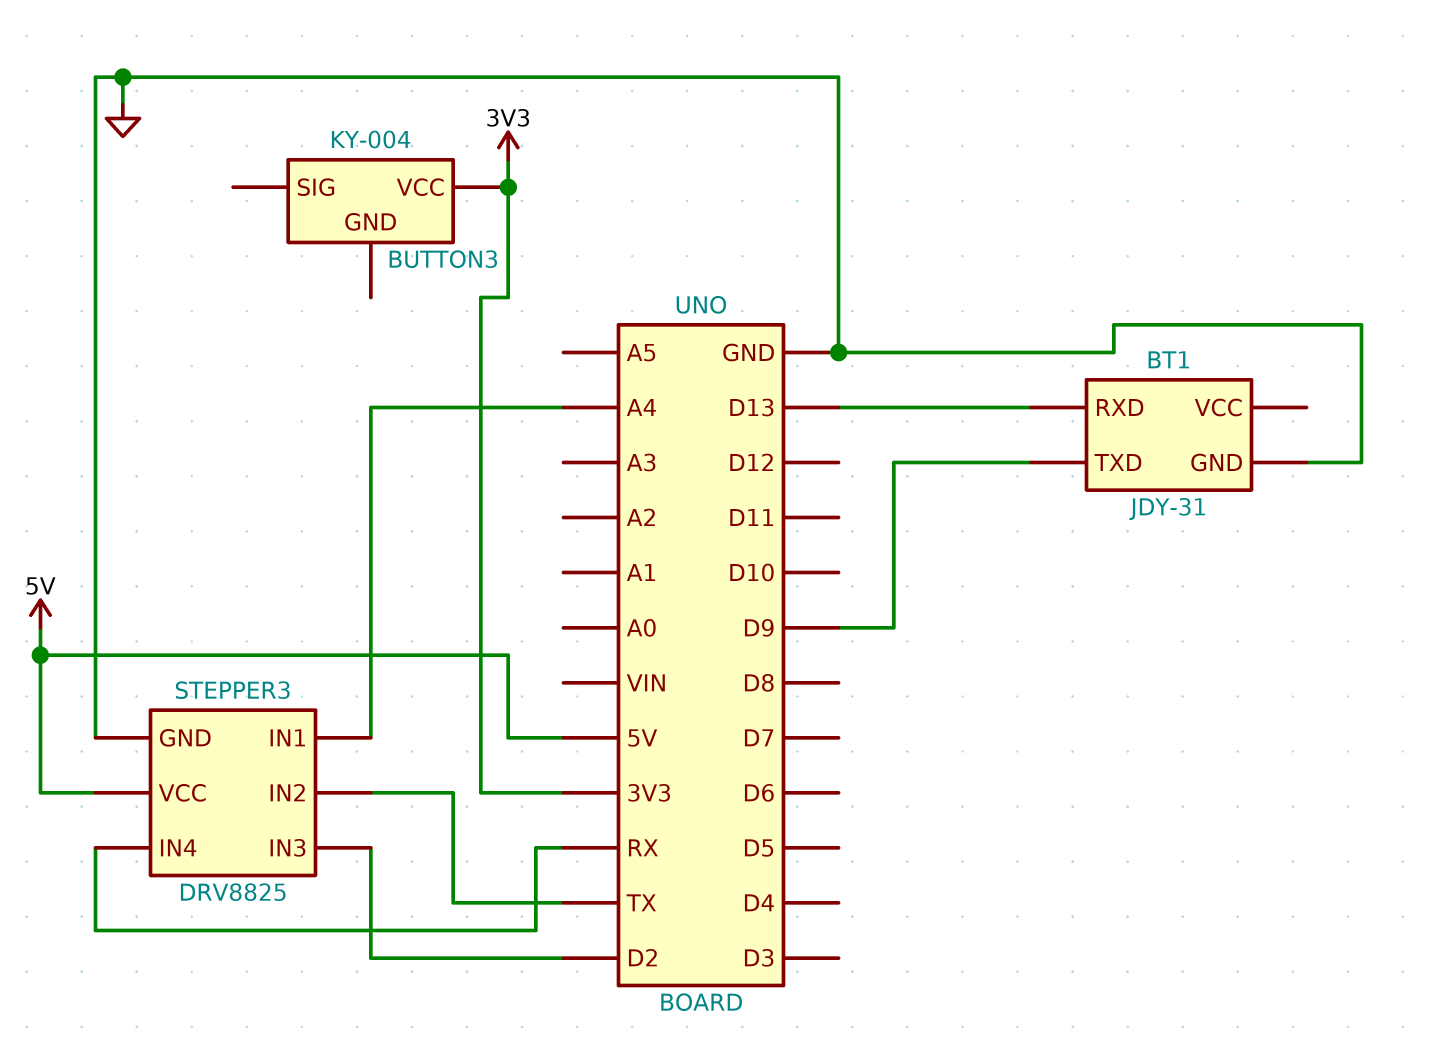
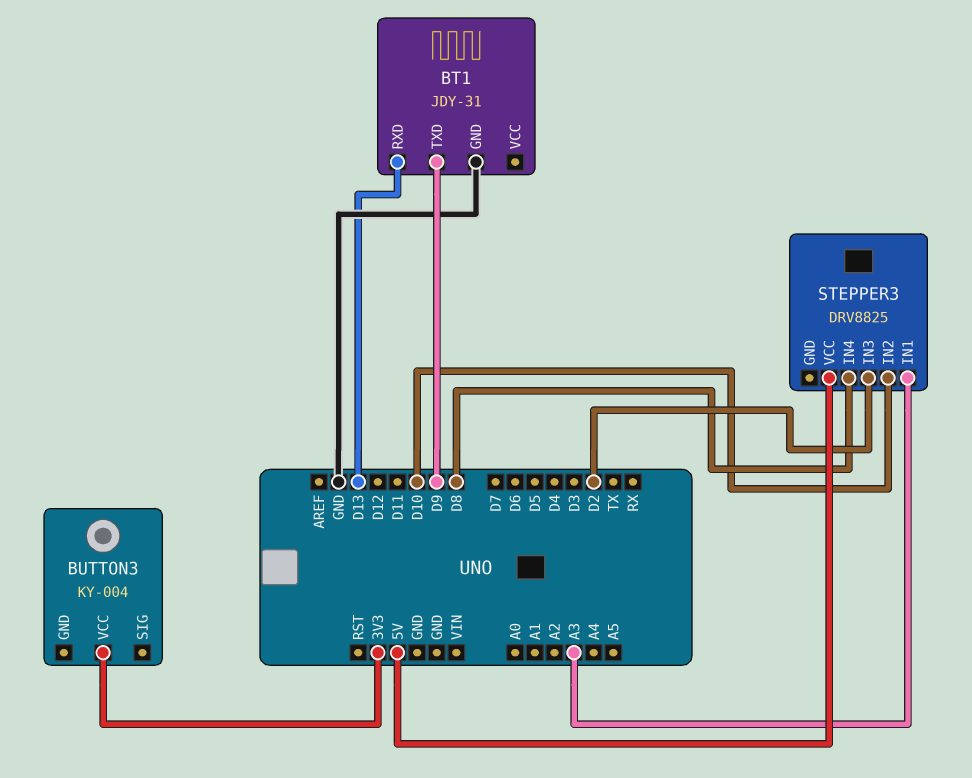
STEPPER3 pin GND: GND -> none
STEPPER3 pin IN1: A4 -> A3
STEPPER3 pin IN2: TX -> D10
STEPPER3 pin IN4: RX -> D8

